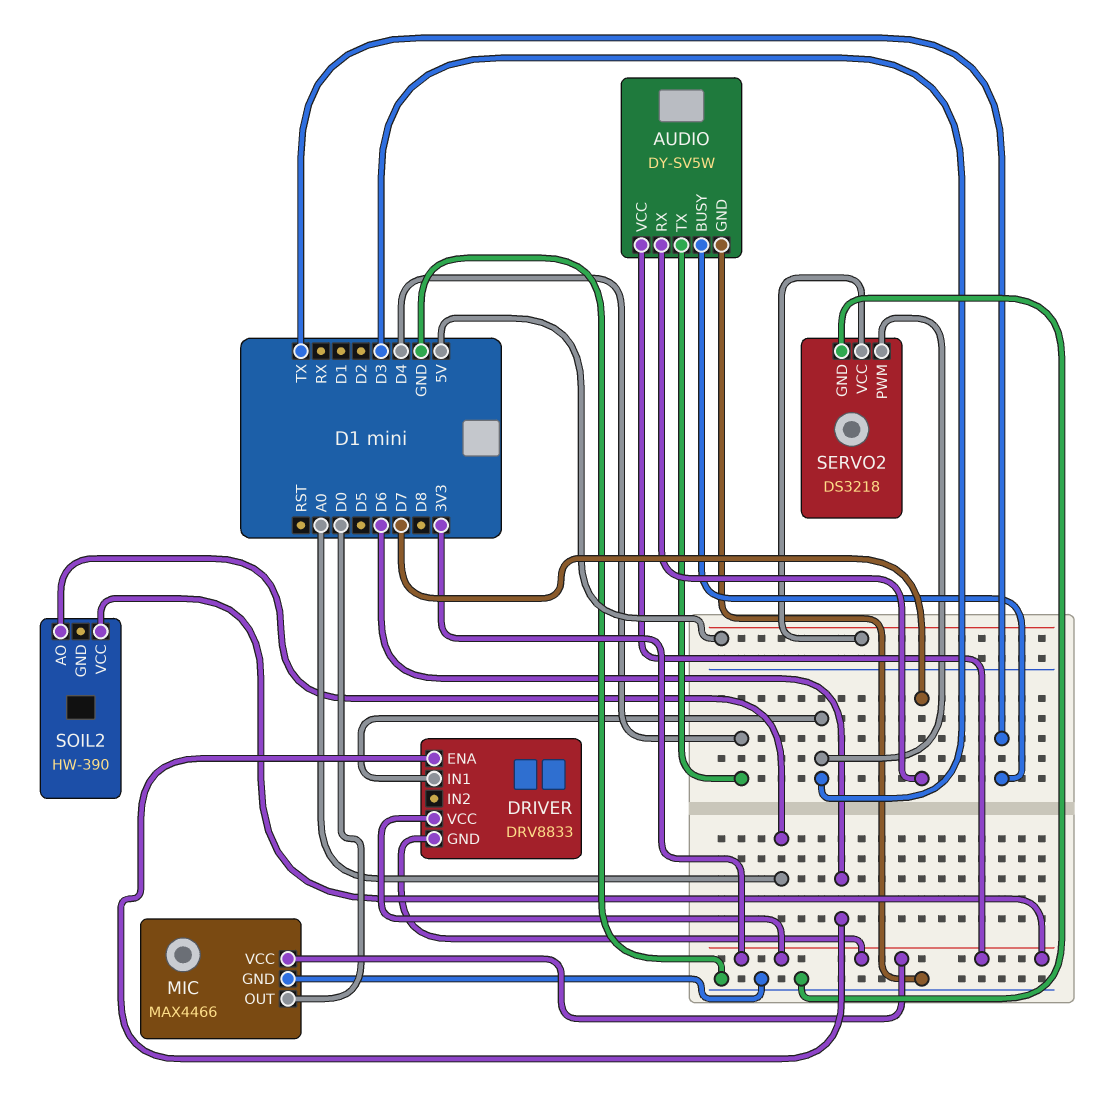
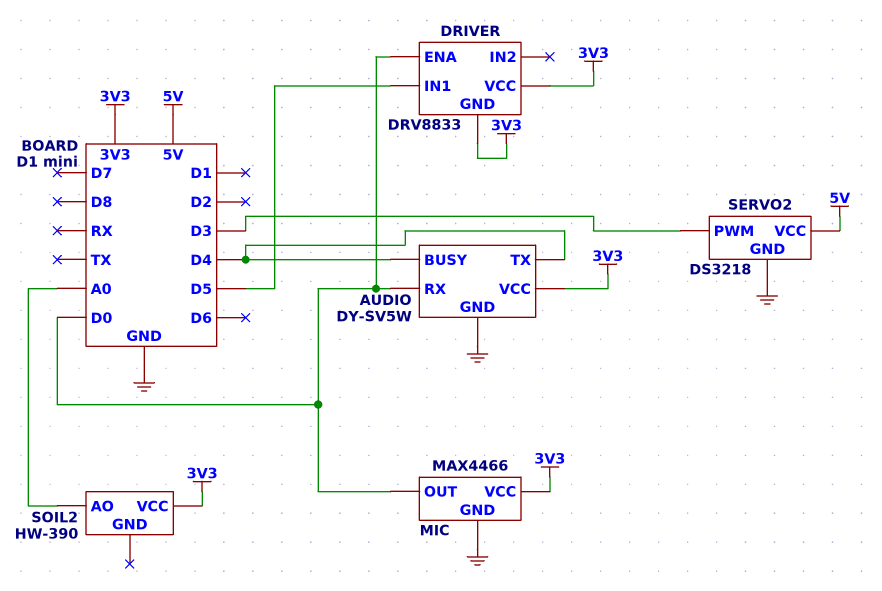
AUDIO pin BUSY: TX -> D4
AUDIO pin RX: D7 -> D0
DRIVER pin ENA: D6 -> D0
DRIVER pin IN1: D3 -> D5

